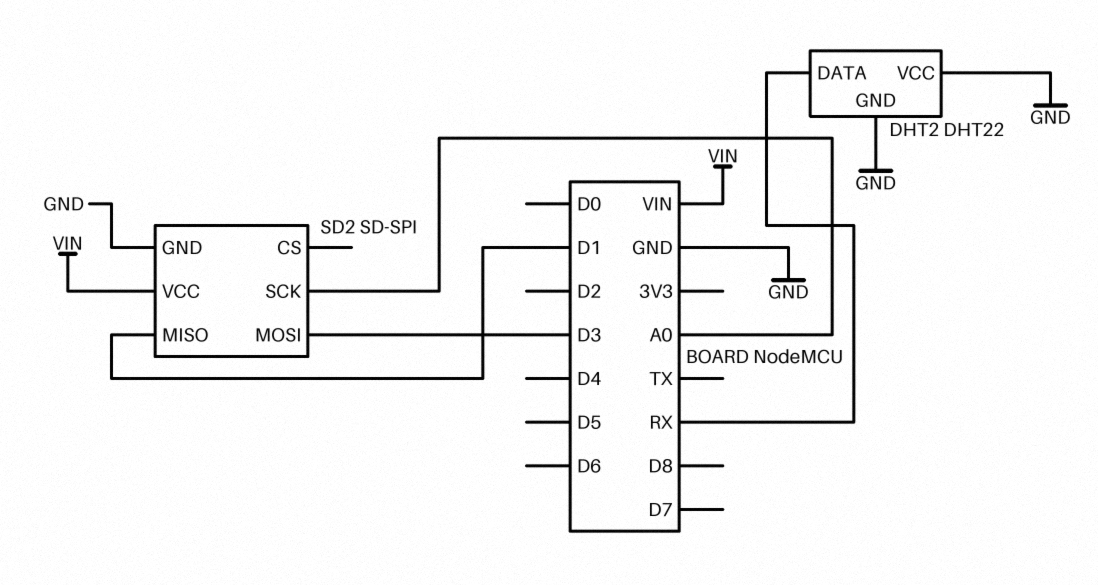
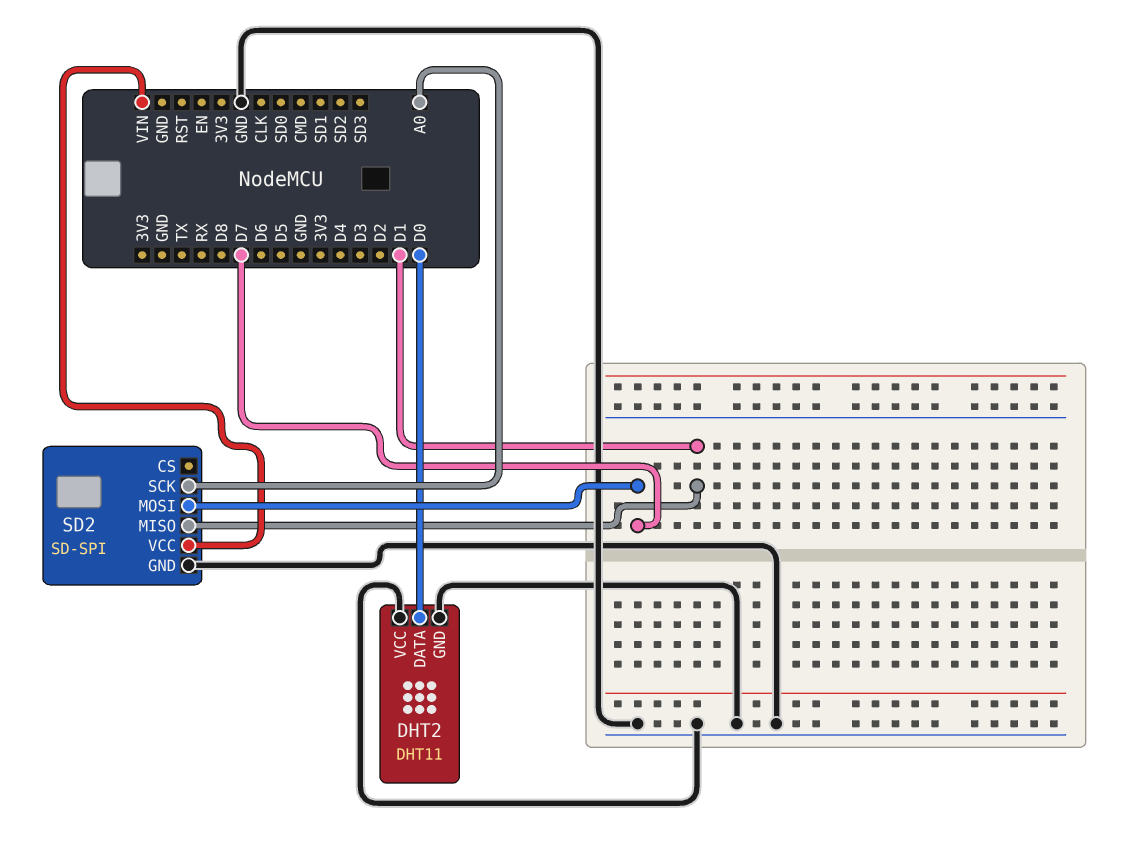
DHT2: DHT22 -> DHT11
DHT2 pin DATA: RX -> D0
SD2 pin MOSI: D3 -> D7

